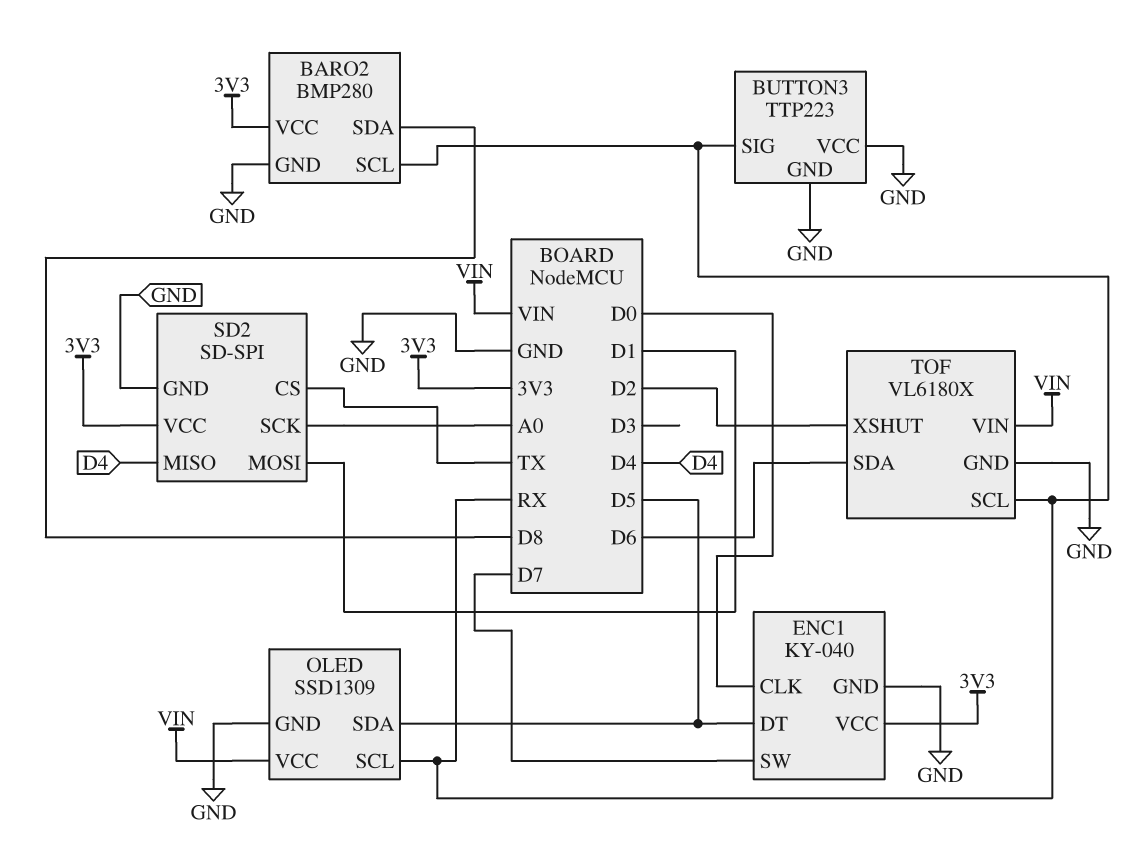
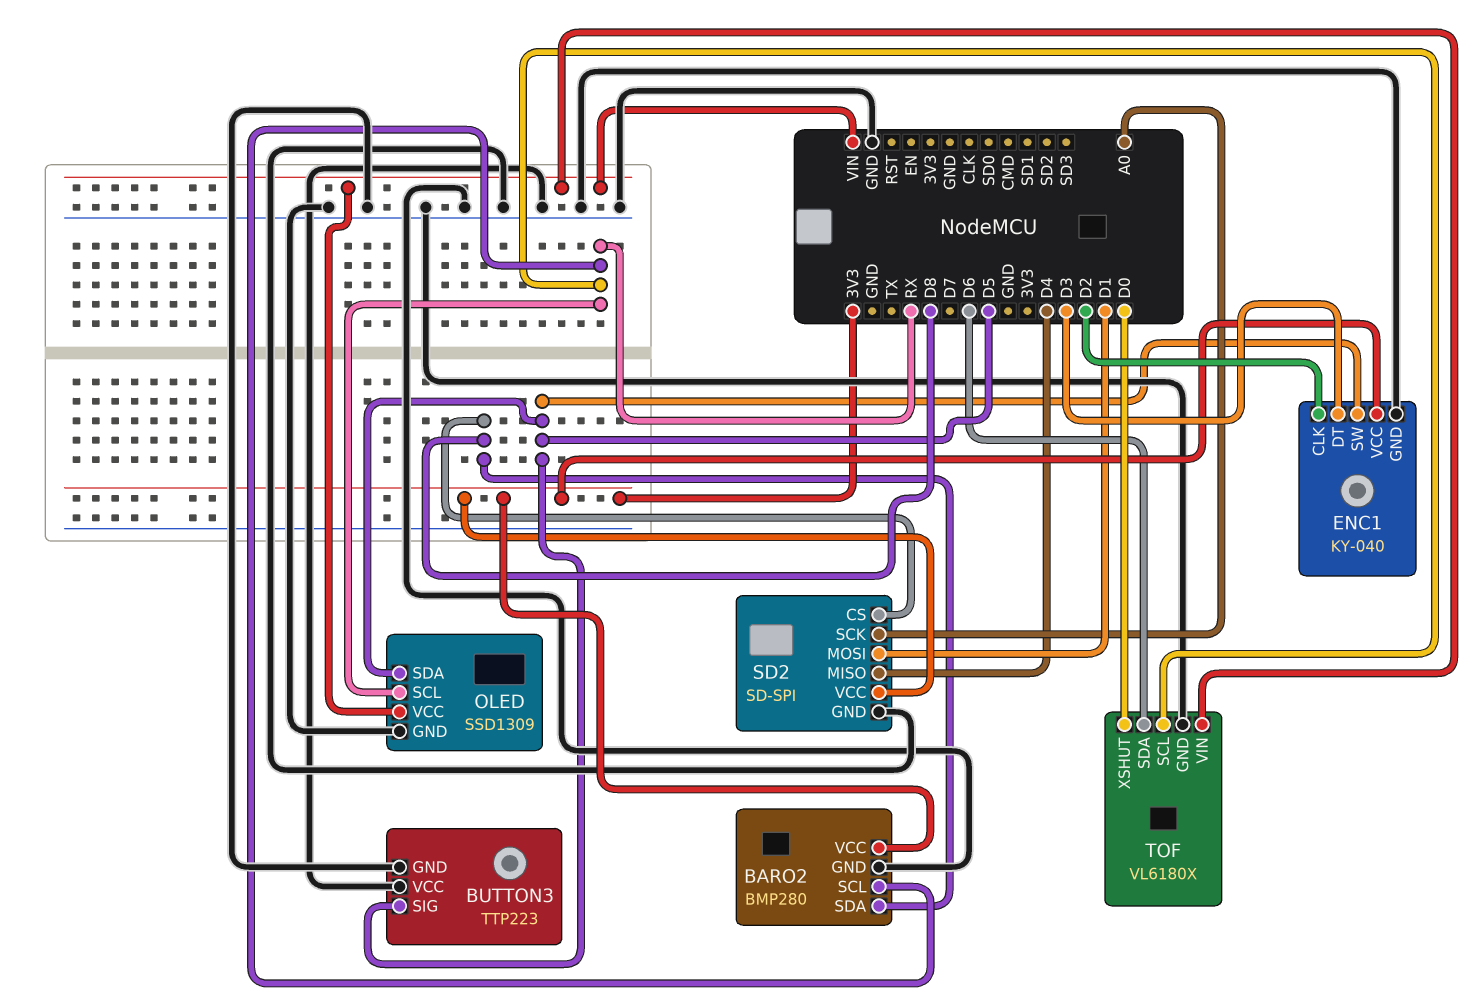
BUTTON3 pin SIG: RX -> D5
ENC1 pin CLK: D0 -> D2
ENC1 pin DT: D5 -> D3
ENC1 pin SW: D7 -> D5
SD2 pin CS: TX -> D8
TOF pin XSHUT: D2 -> D0

